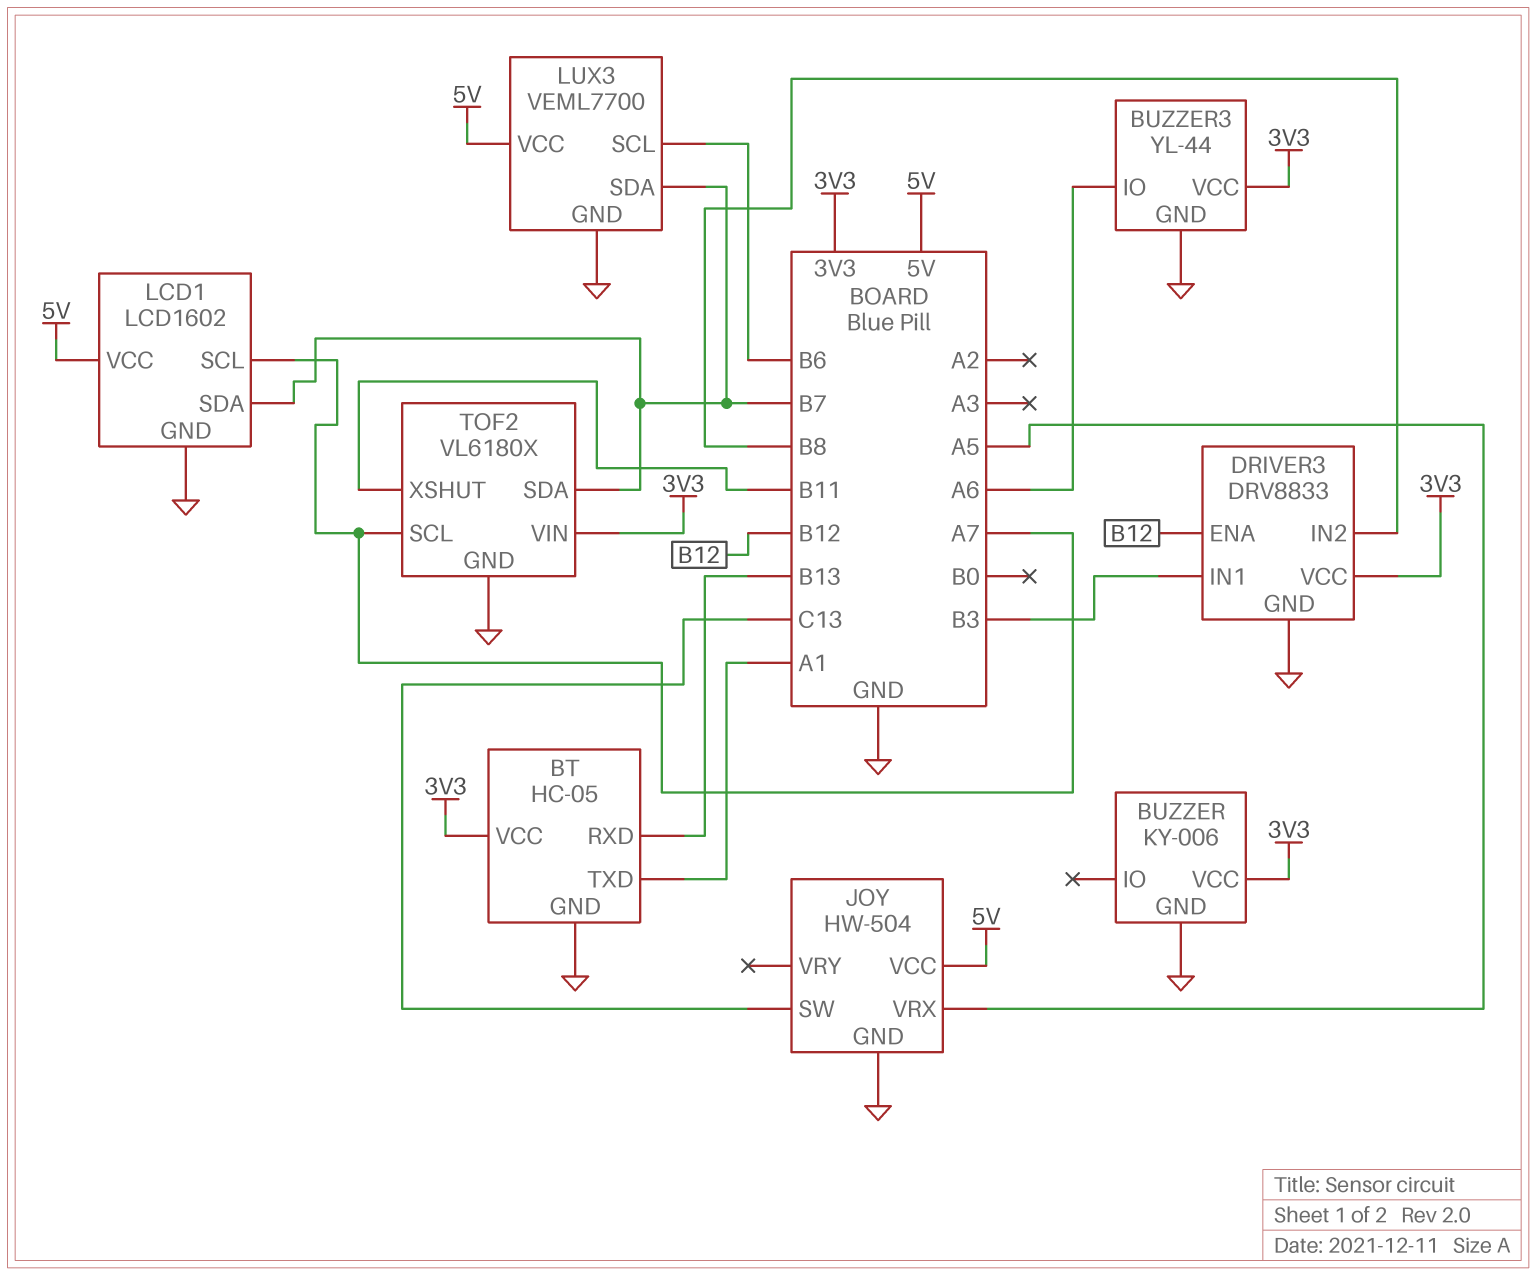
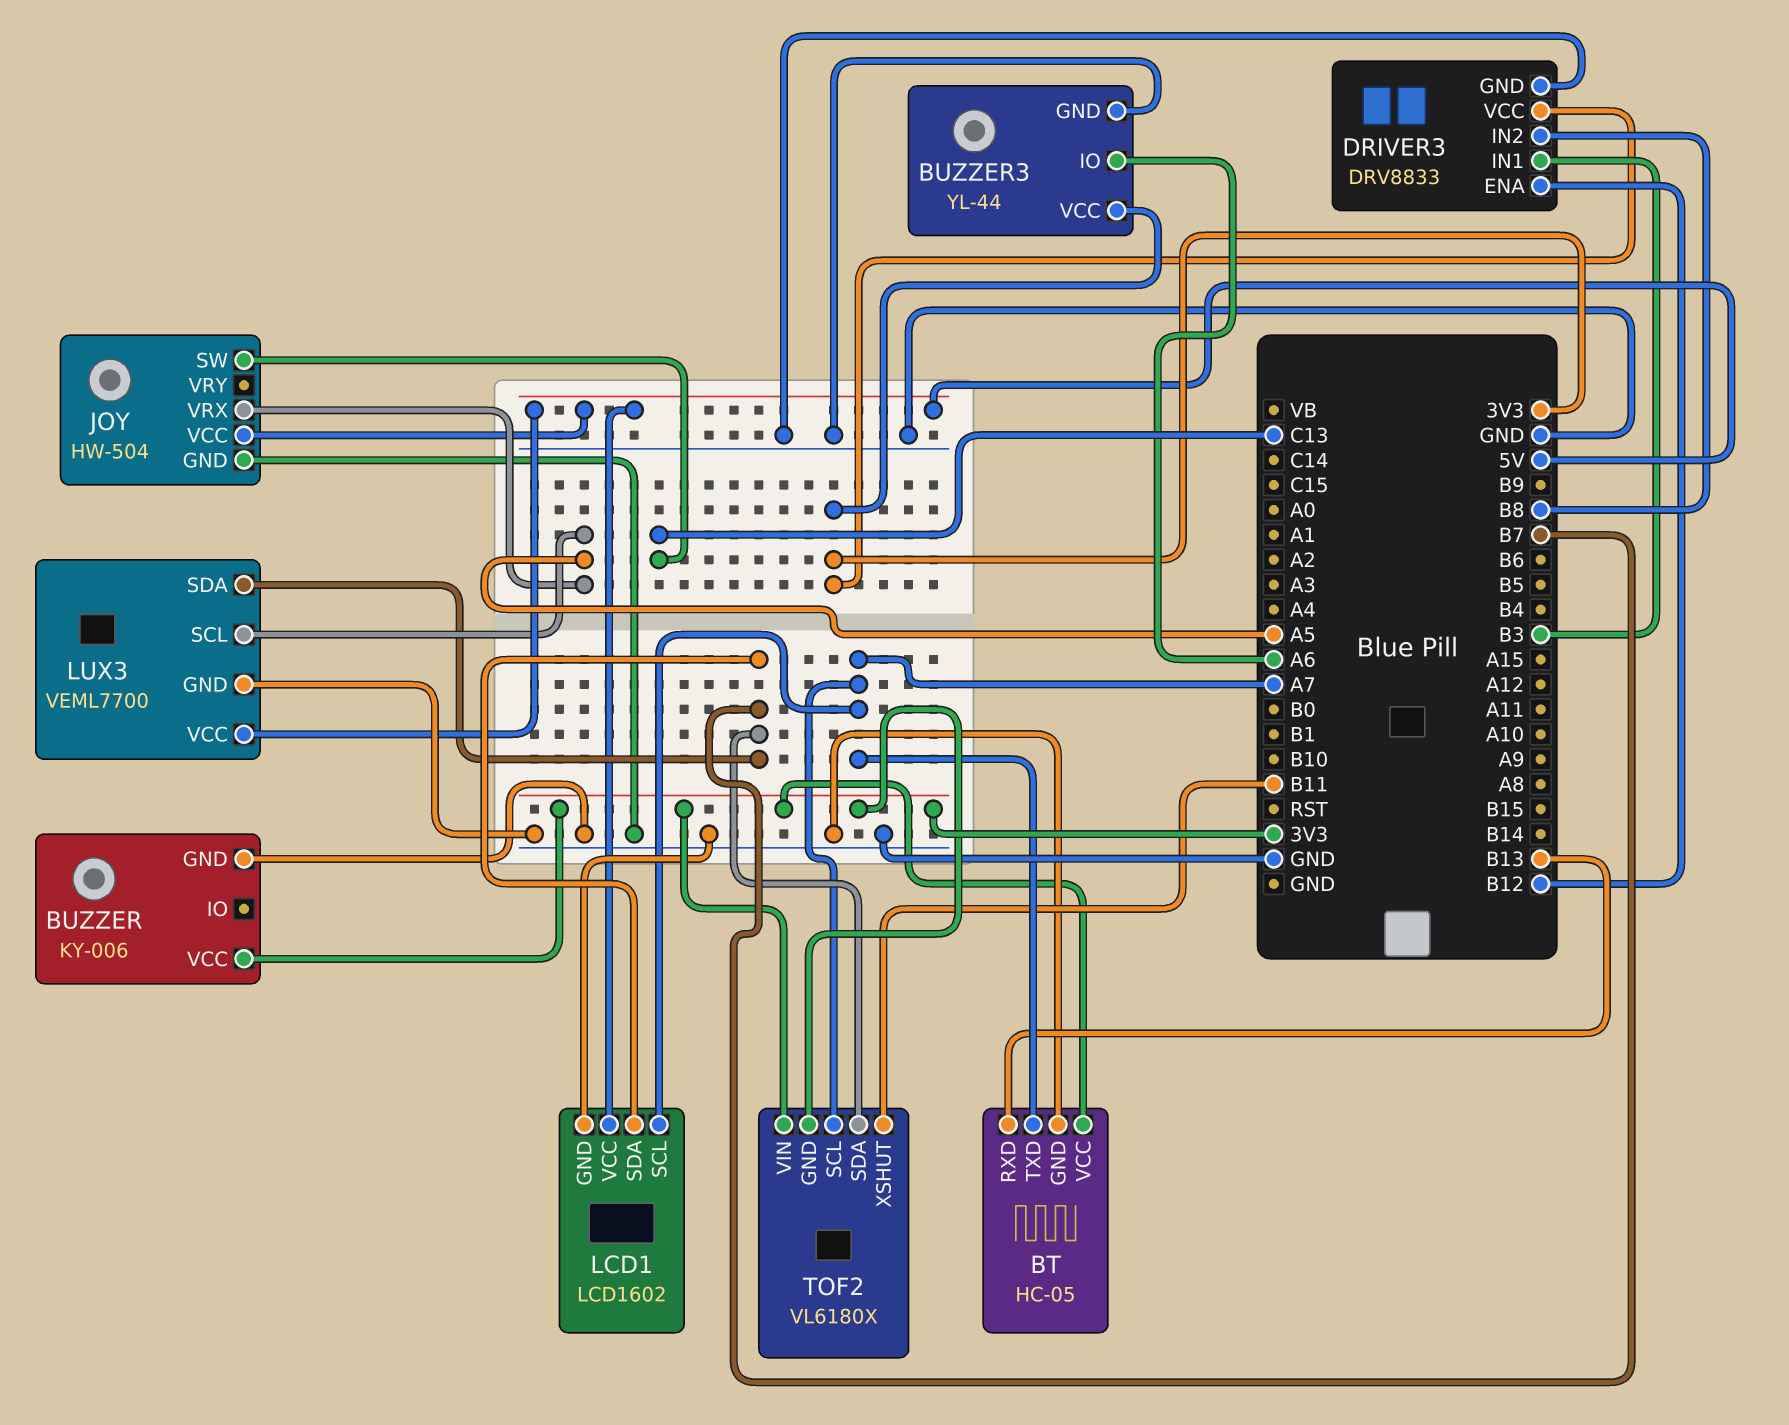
BT pin TXD: A1 -> A7
LUX3 pin SCL: B6 -> A5
TOF2 pin GND: GND -> 3V3

